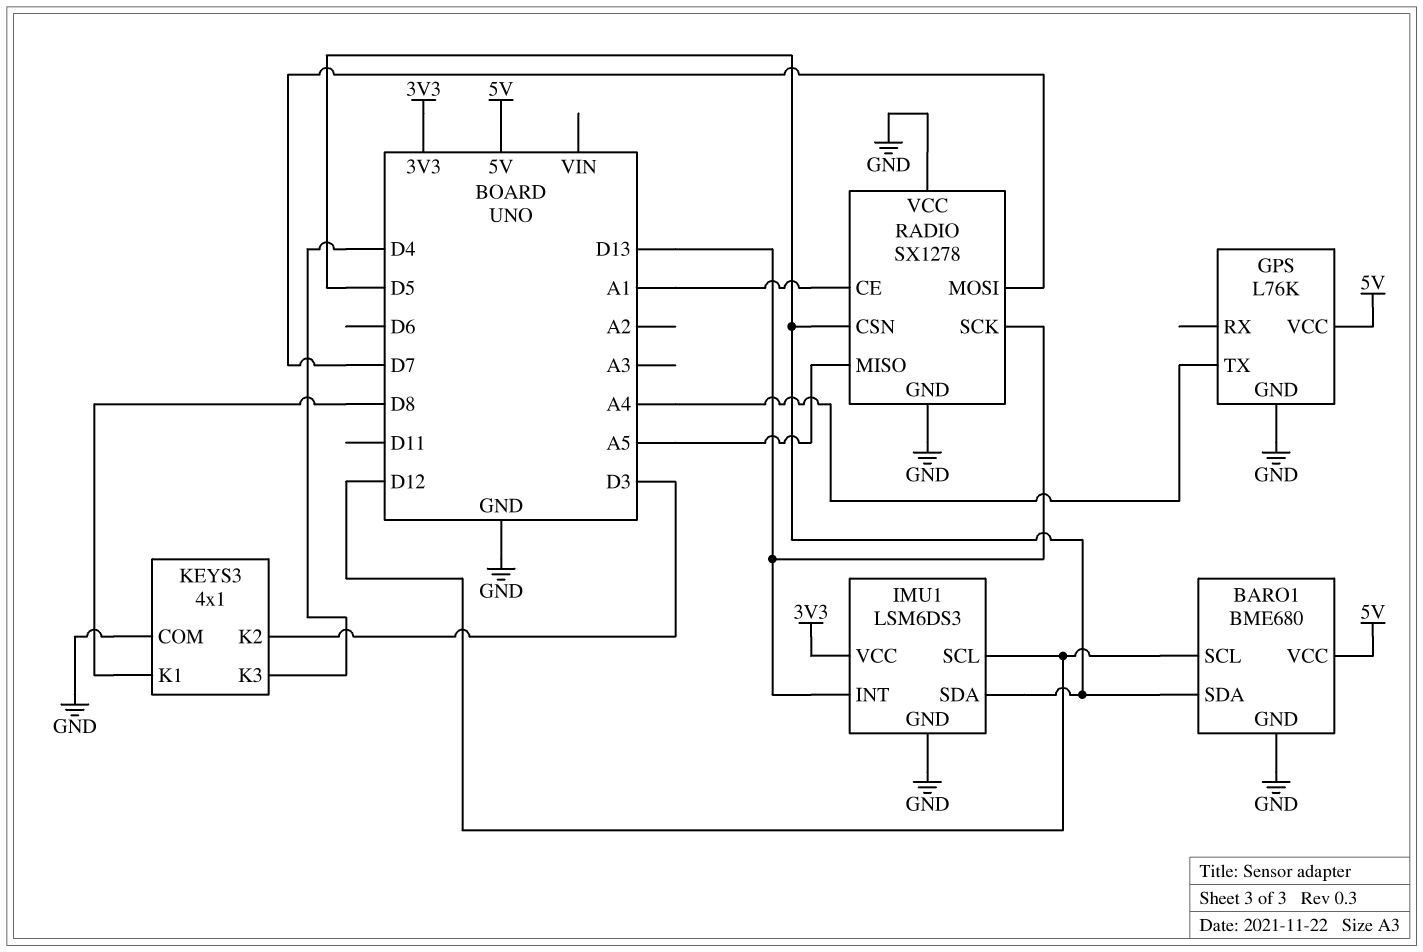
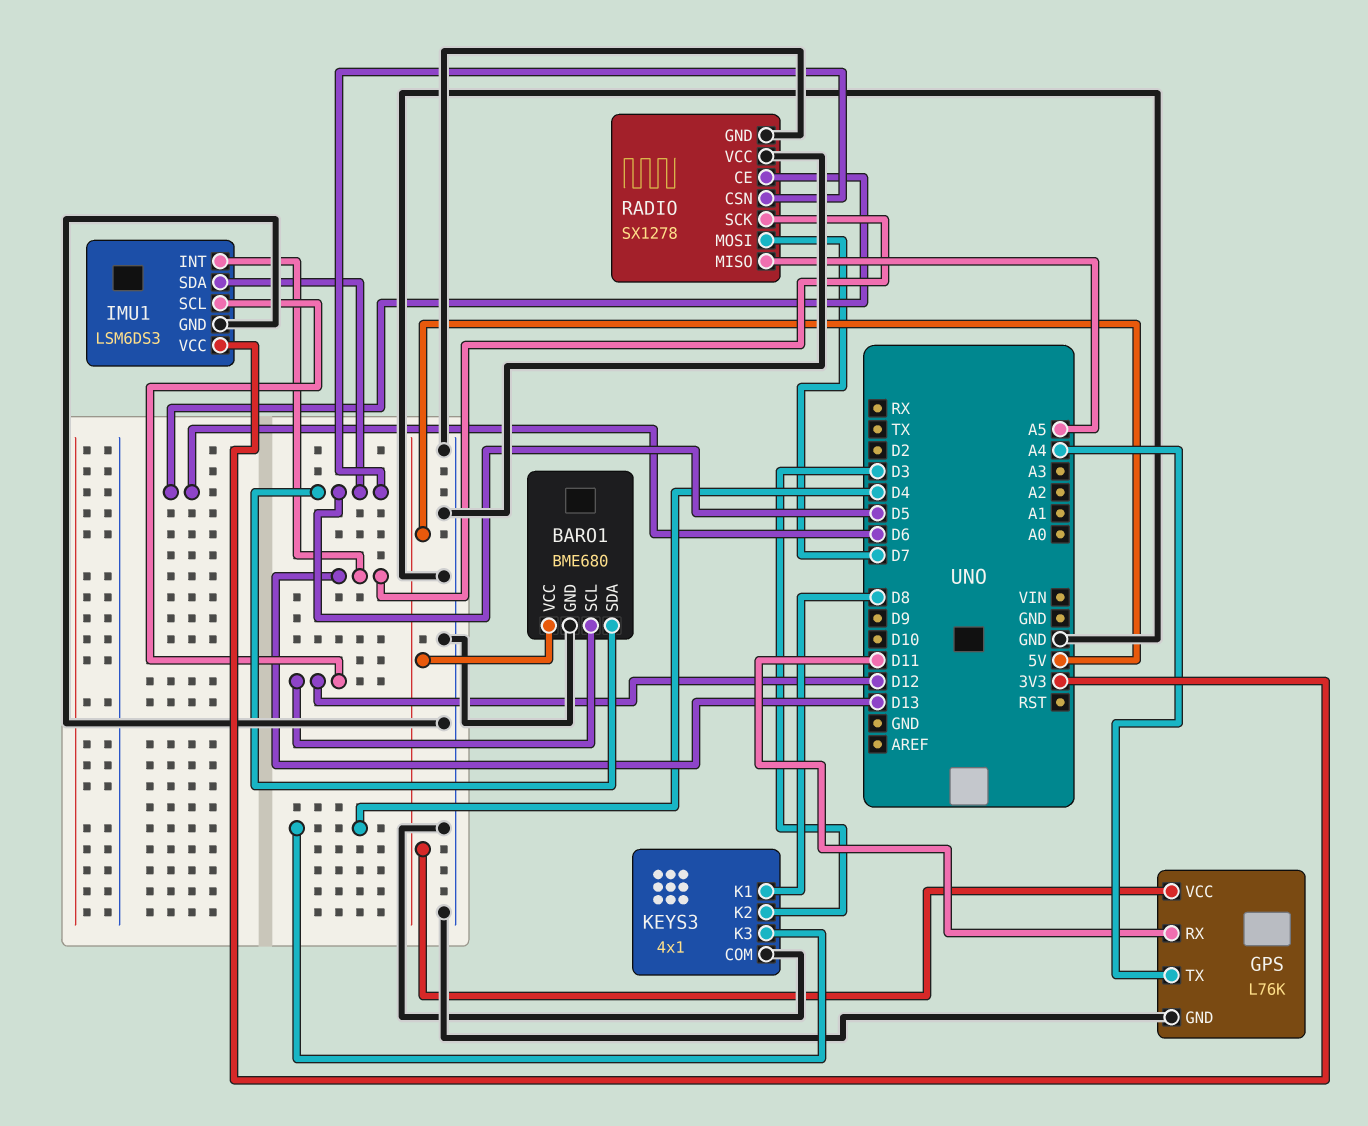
GPS pin RX: none -> D11
RADIO pin CE: A1 -> D6

